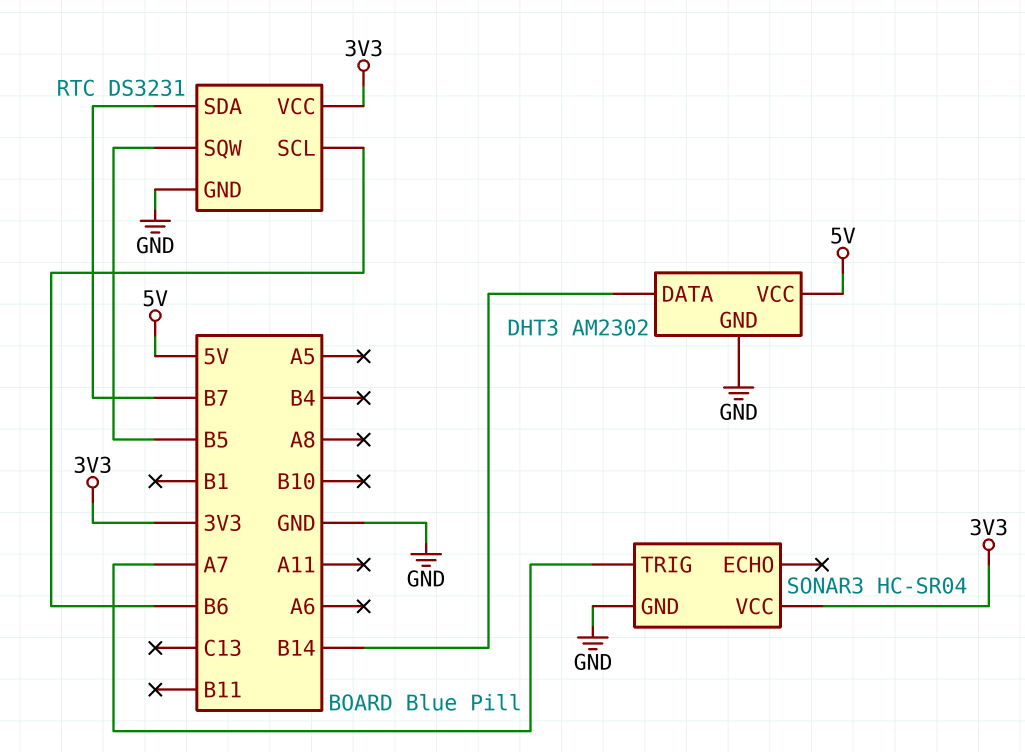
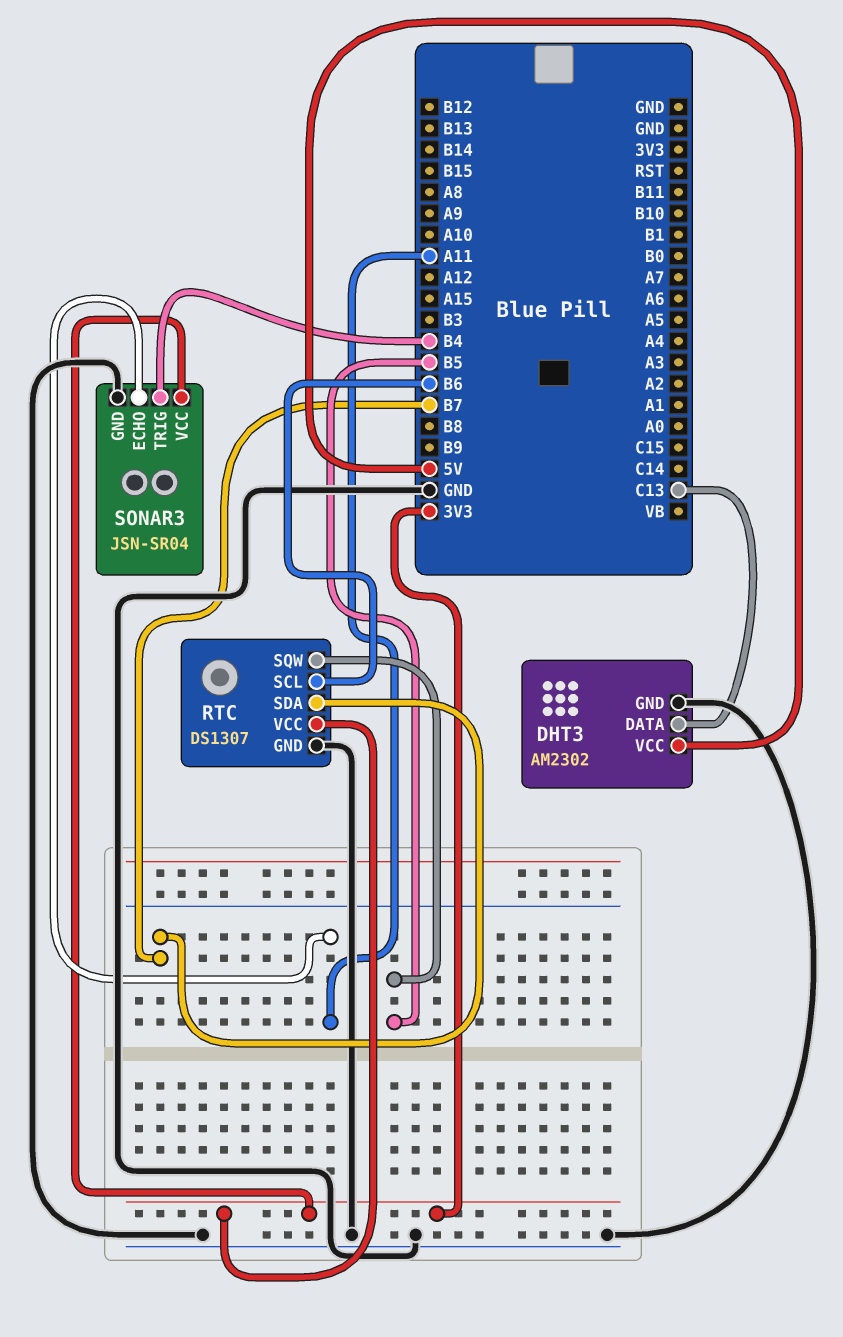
DHT3 pin DATA: B14 -> C13
RTC: DS3231 -> DS1307
SONAR3: HC-SR04 -> JSN-SR04
SONAR3 pin ECHO: none -> A11
SONAR3 pin TRIG: A7 -> B4

